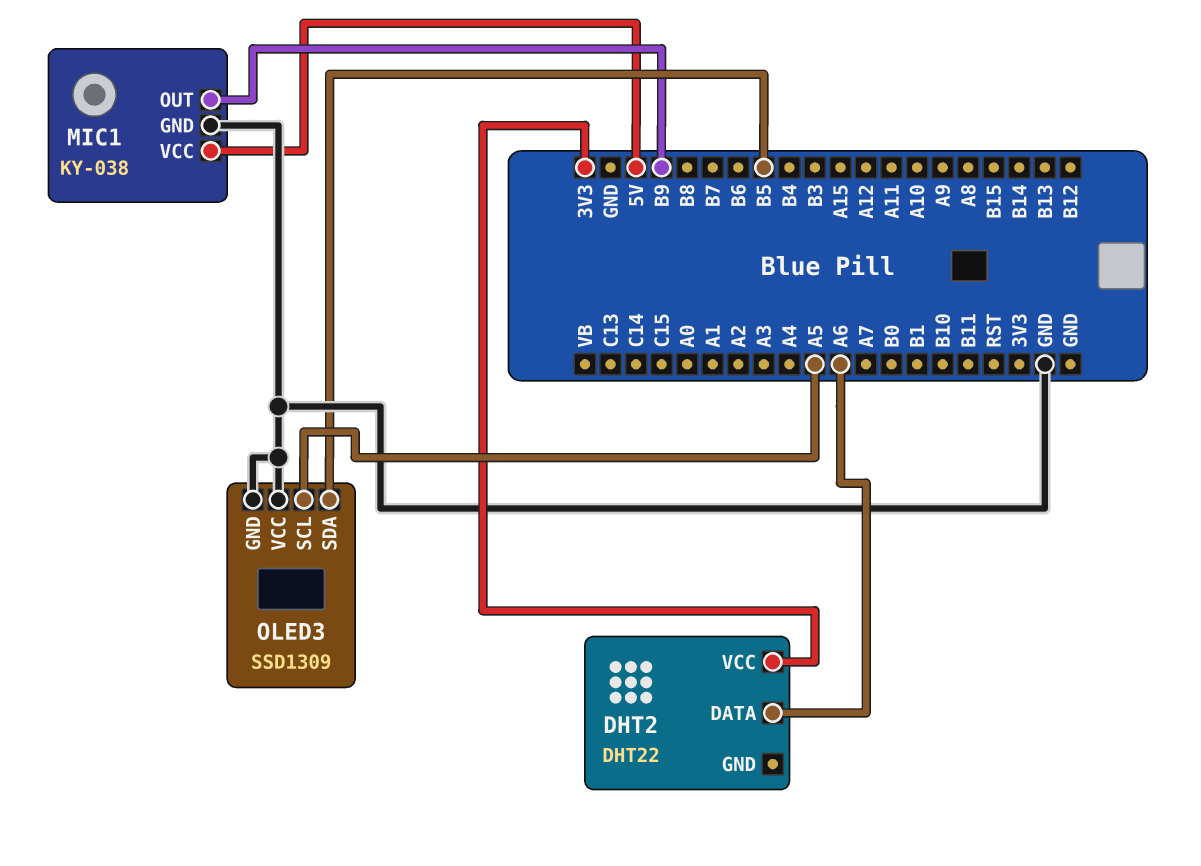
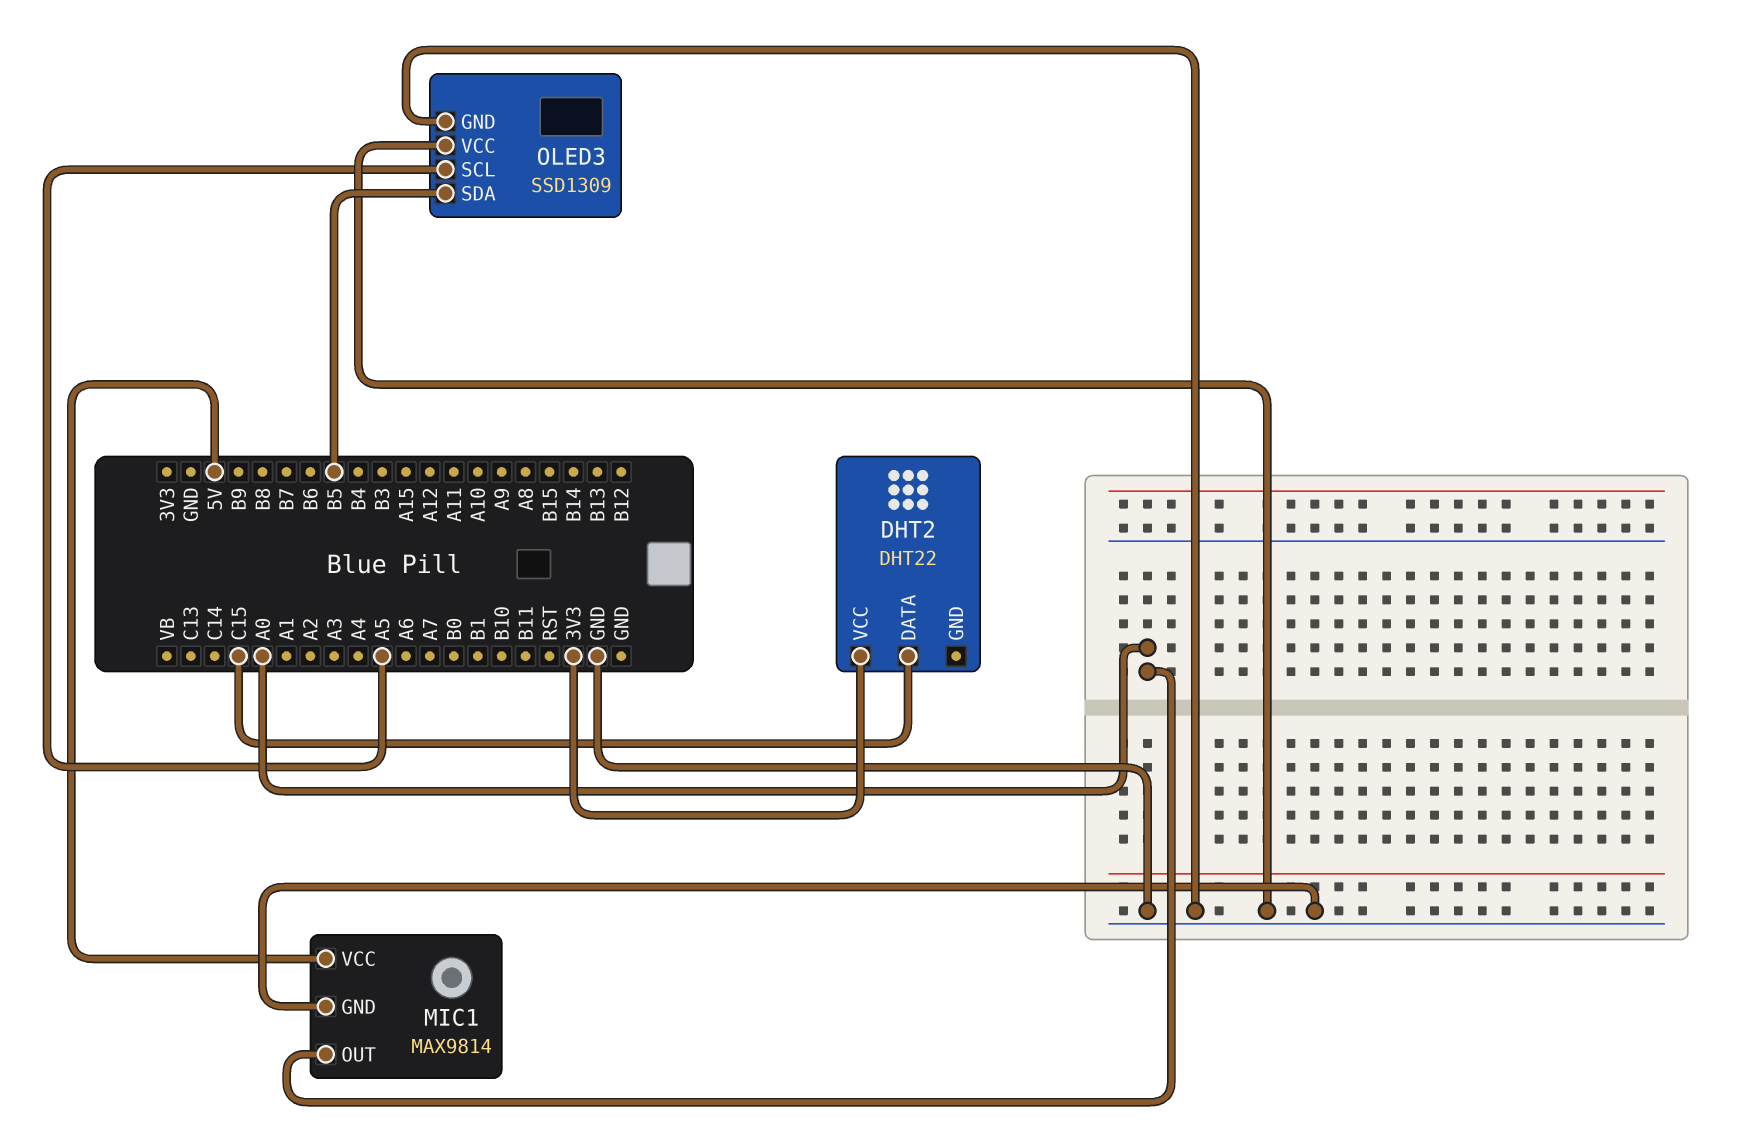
DHT2 pin DATA: A6 -> C15
MIC1: KY-038 -> MAX9814
MIC1 pin OUT: B9 -> A0

